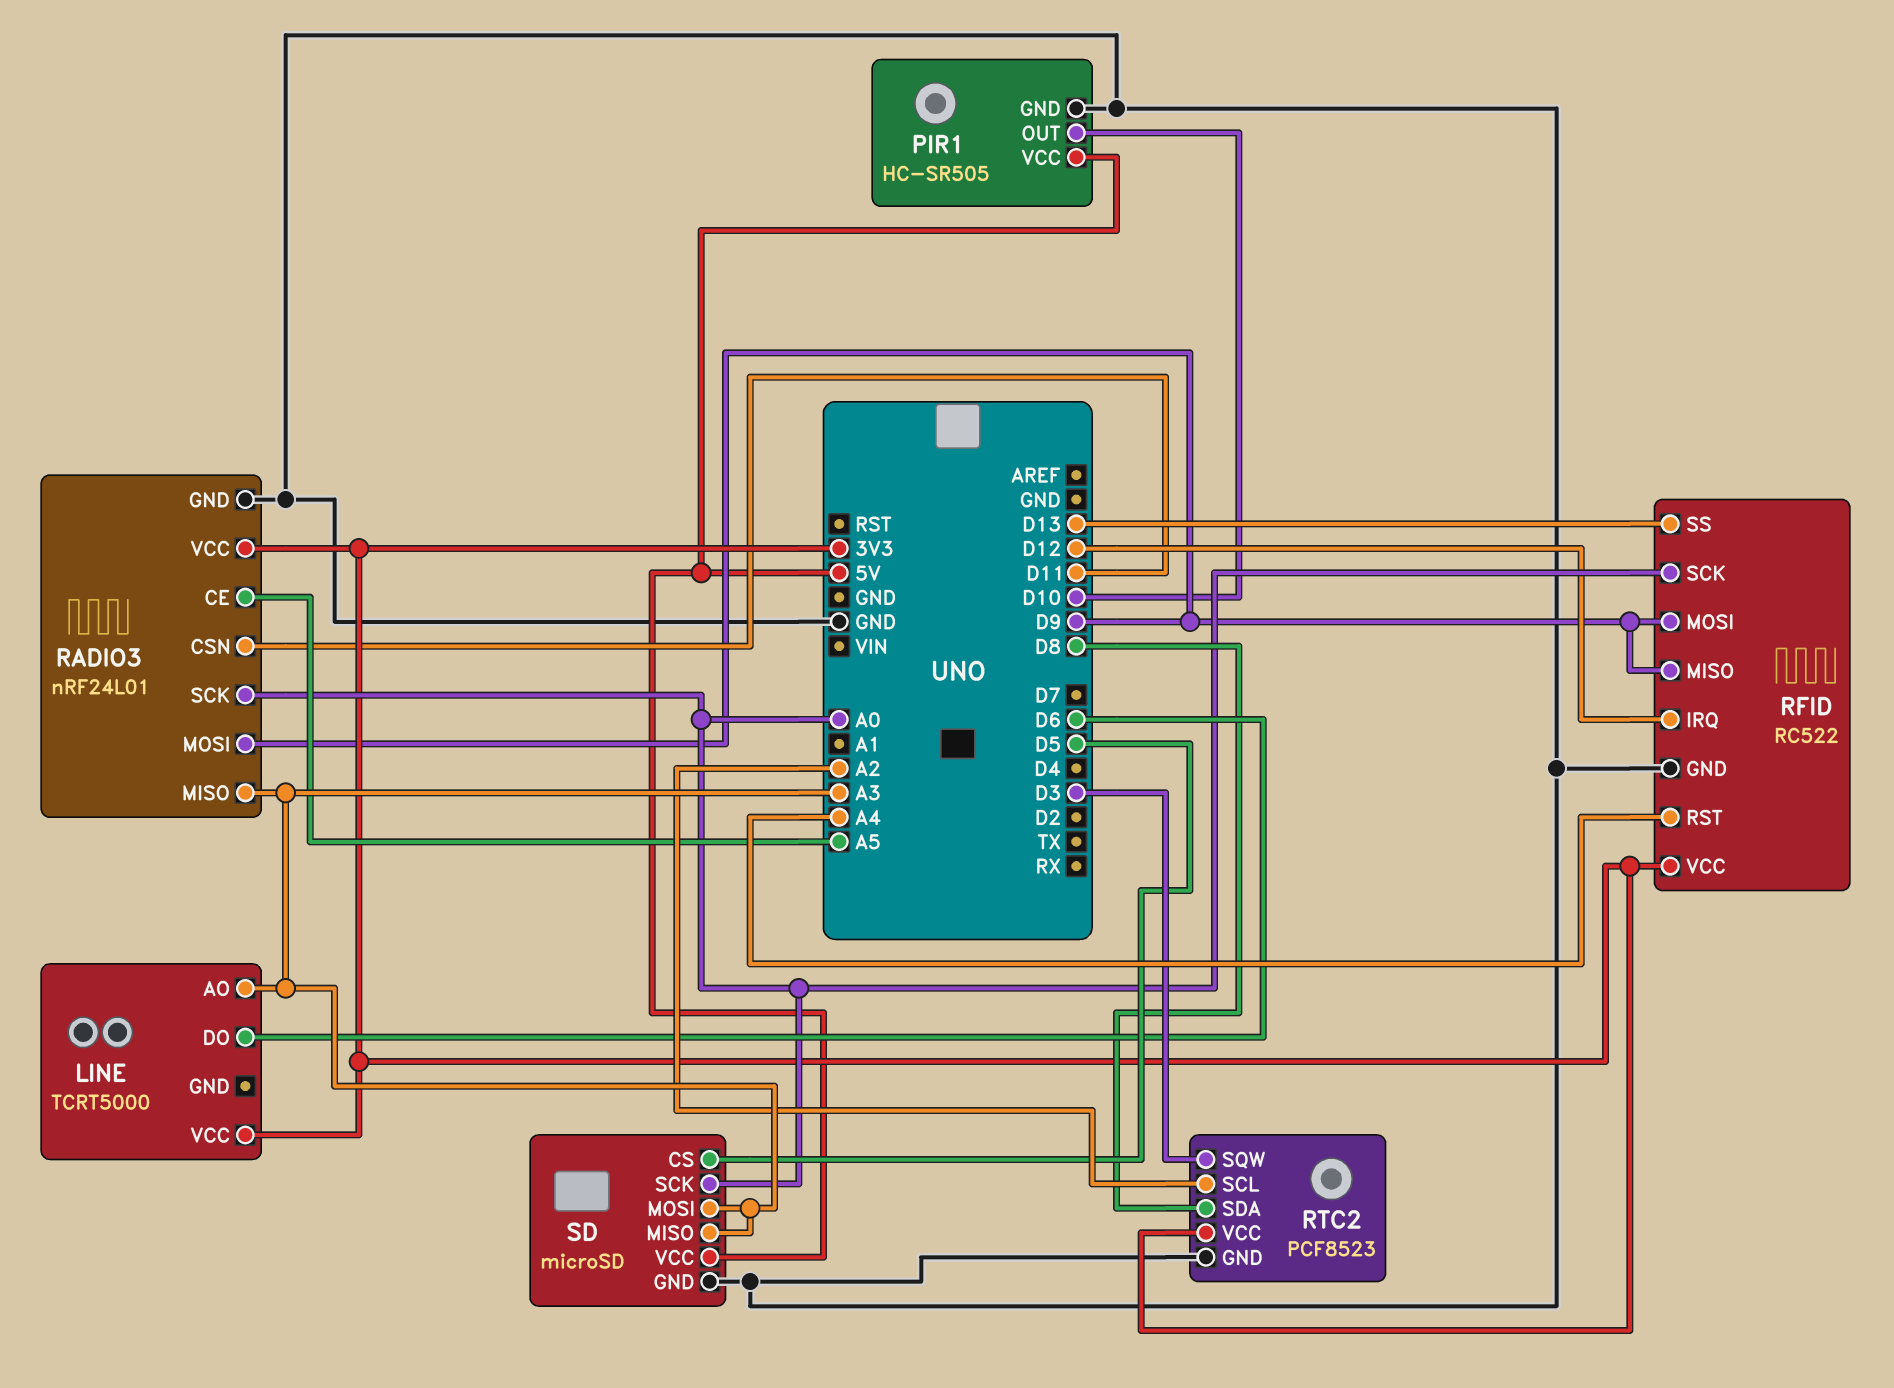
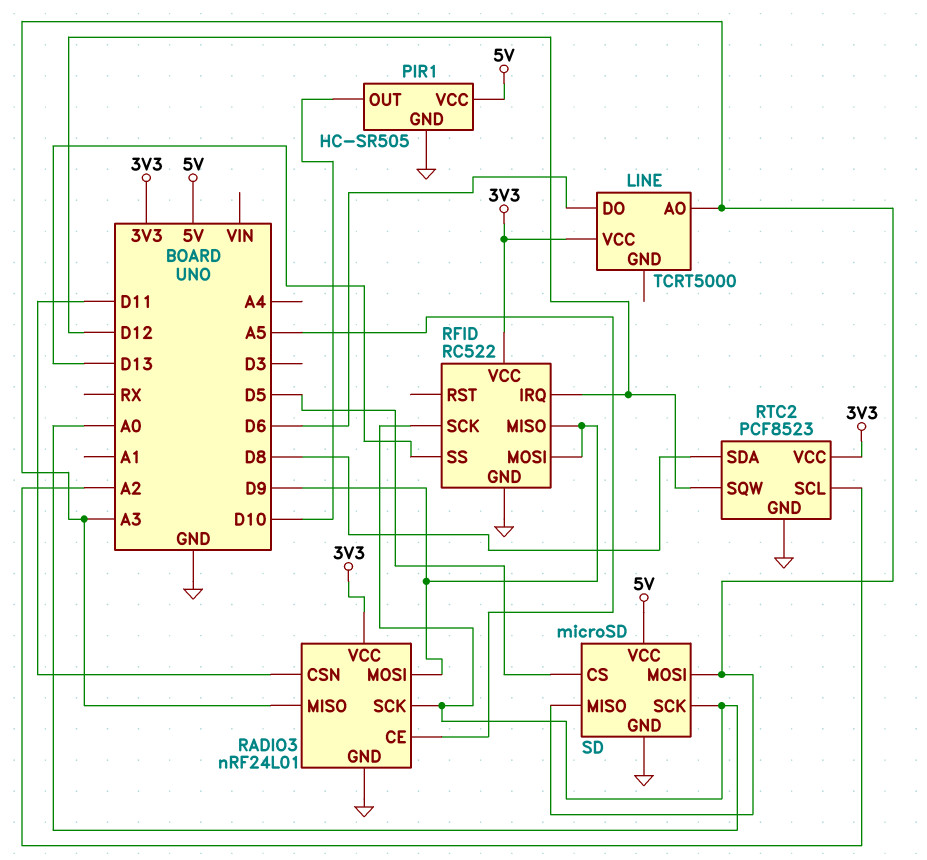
RFID pin RST: A4 -> none
RTC2 pin SQW: D3 -> D12

